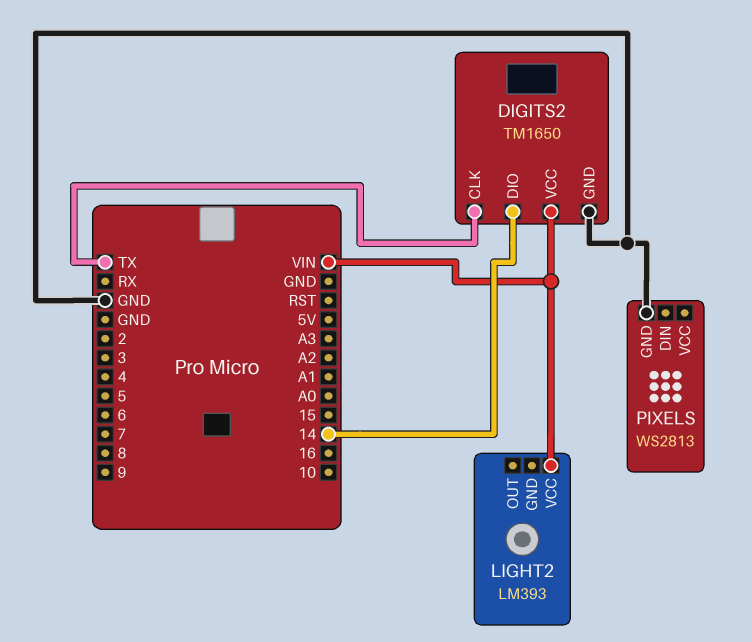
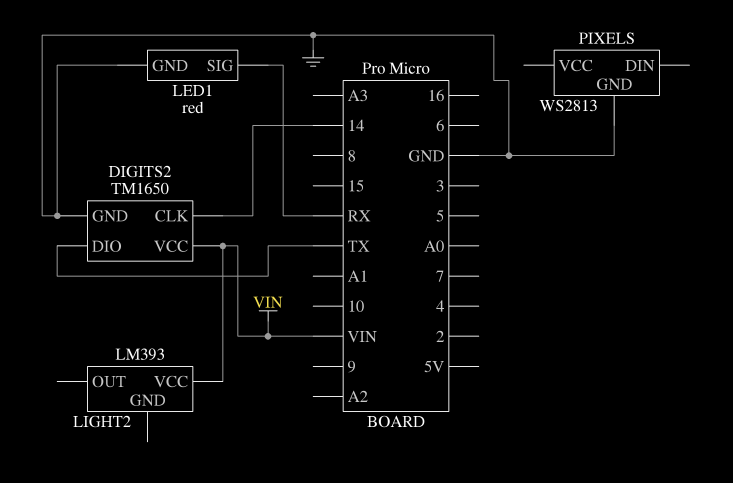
DIGITS2 pin CLK: TX -> 14
DIGITS2 pin DIO: 14 -> TX
LED1: none -> red
LED1 pin GND: none -> GND
LED1 pin SIG: none -> RX

